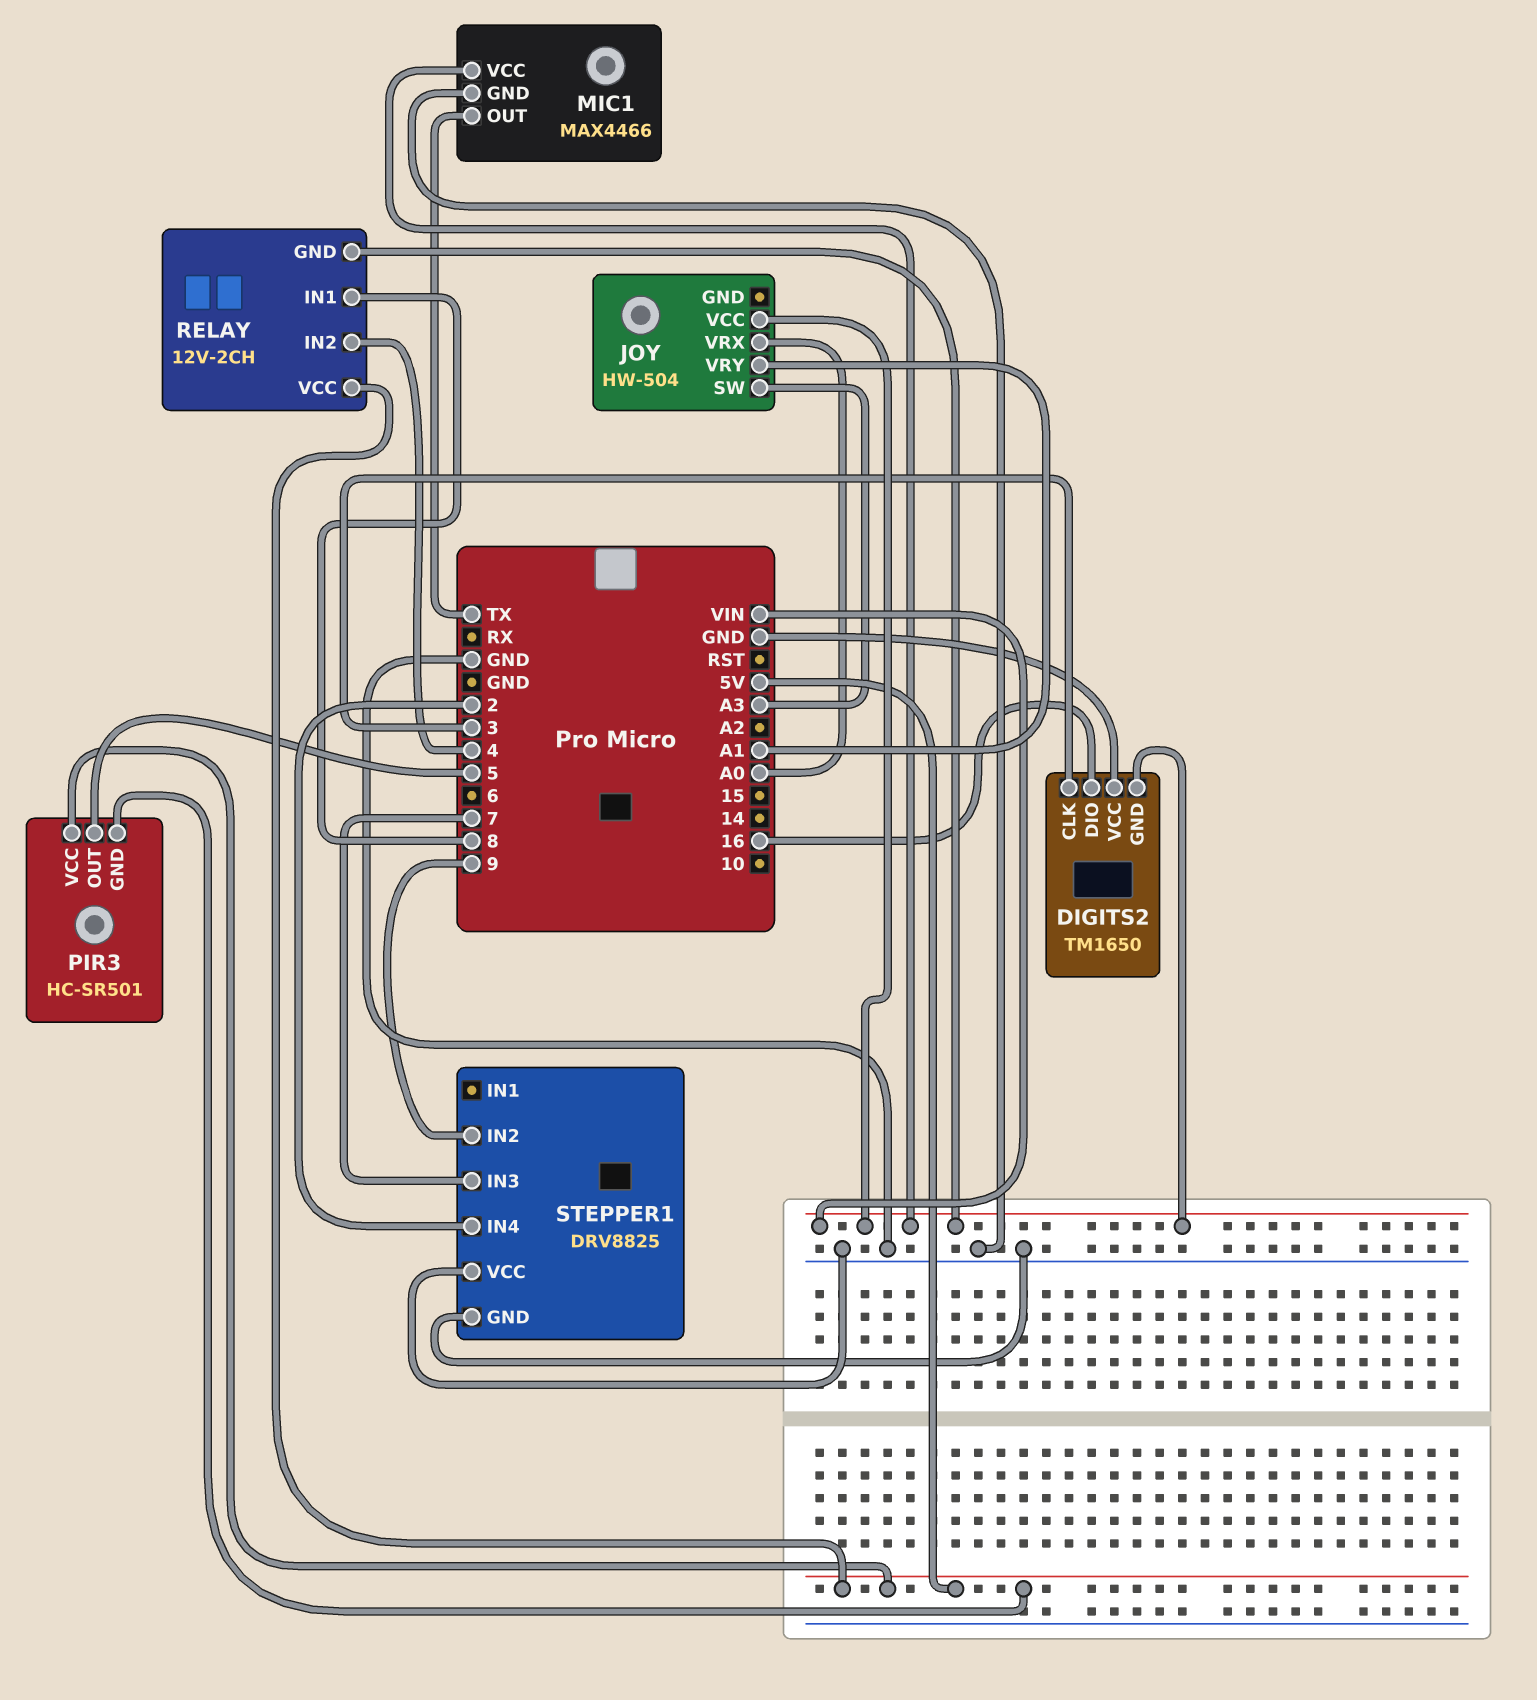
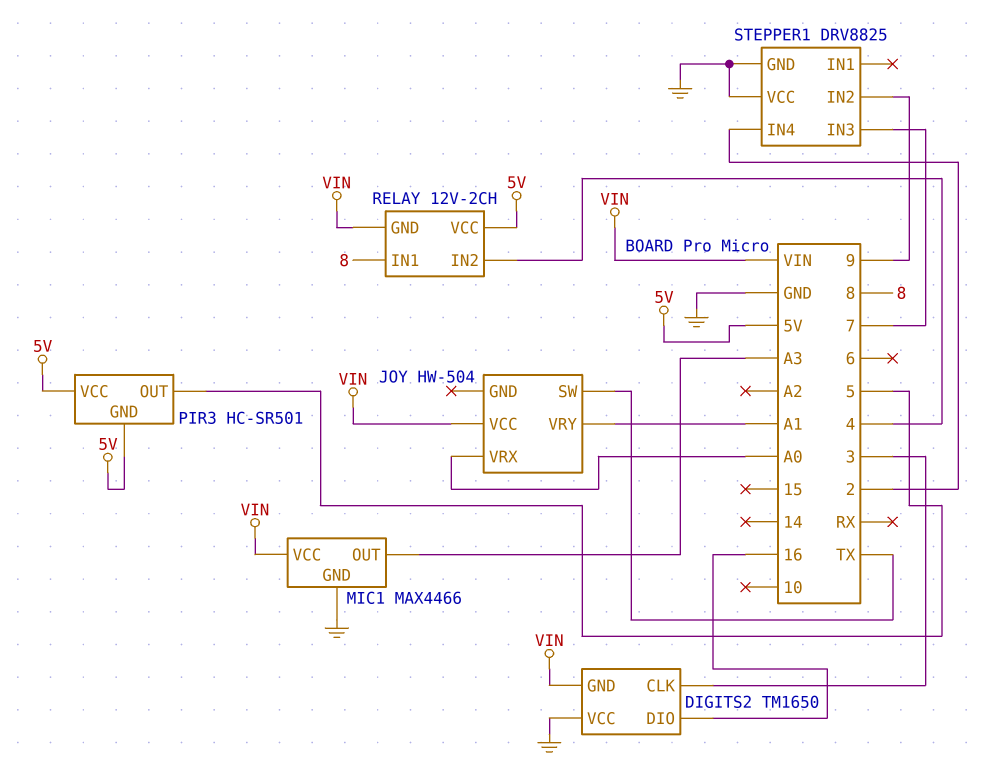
JOY pin SW: A3 -> TX
MIC1 pin OUT: TX -> A3

